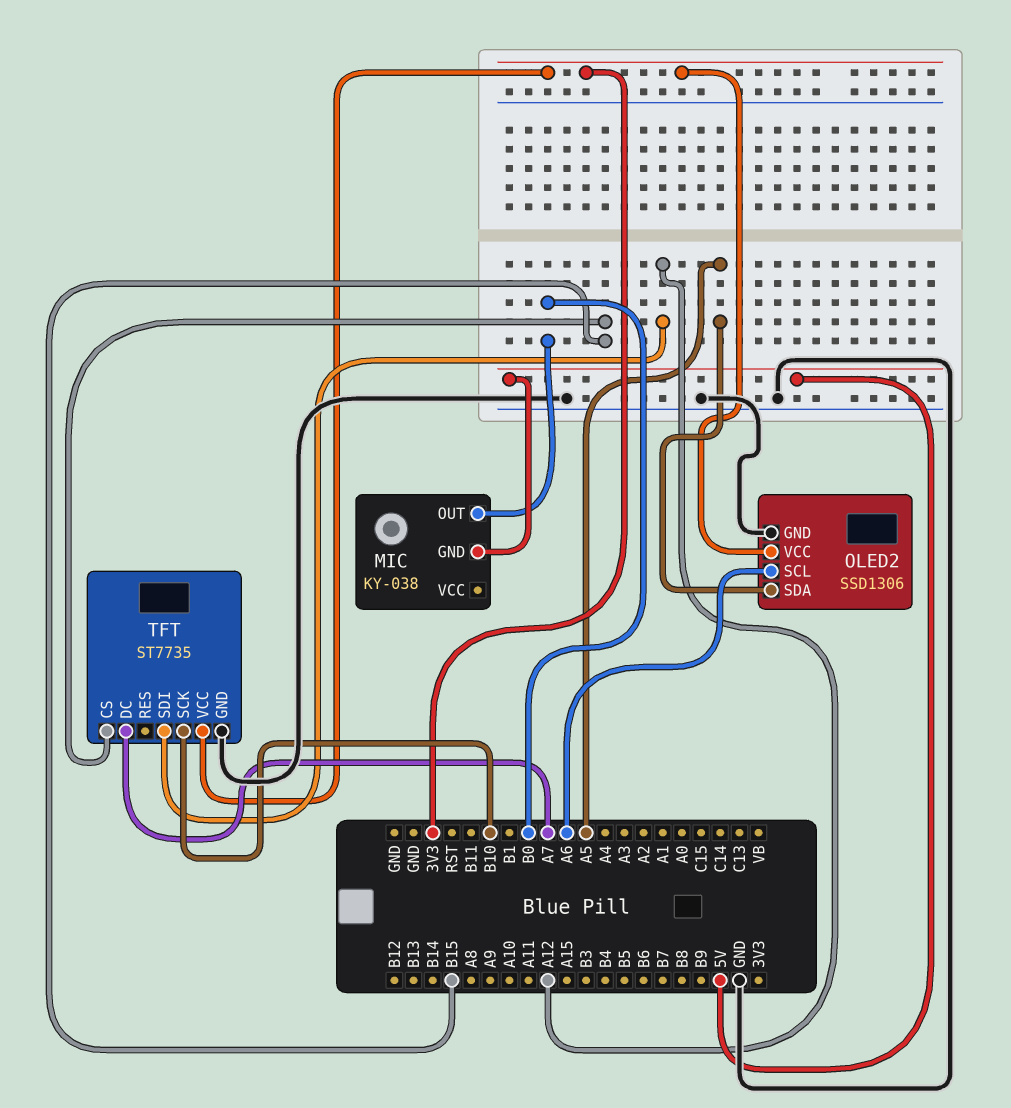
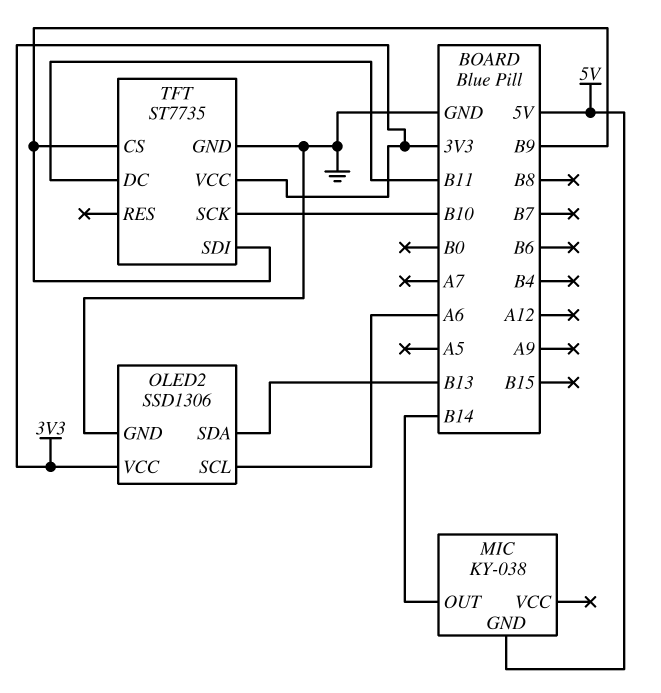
MIC pin OUT: B0 -> B14
OLED2 pin SDA: A5 -> B13
TFT pin CS: B15 -> B9
TFT pin DC: A7 -> B11
TFT pin SDI: A12 -> B9

